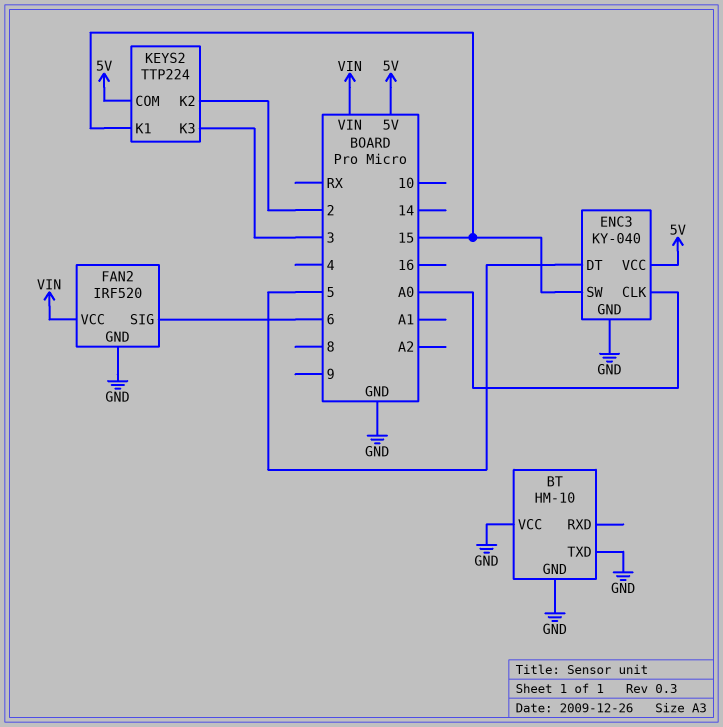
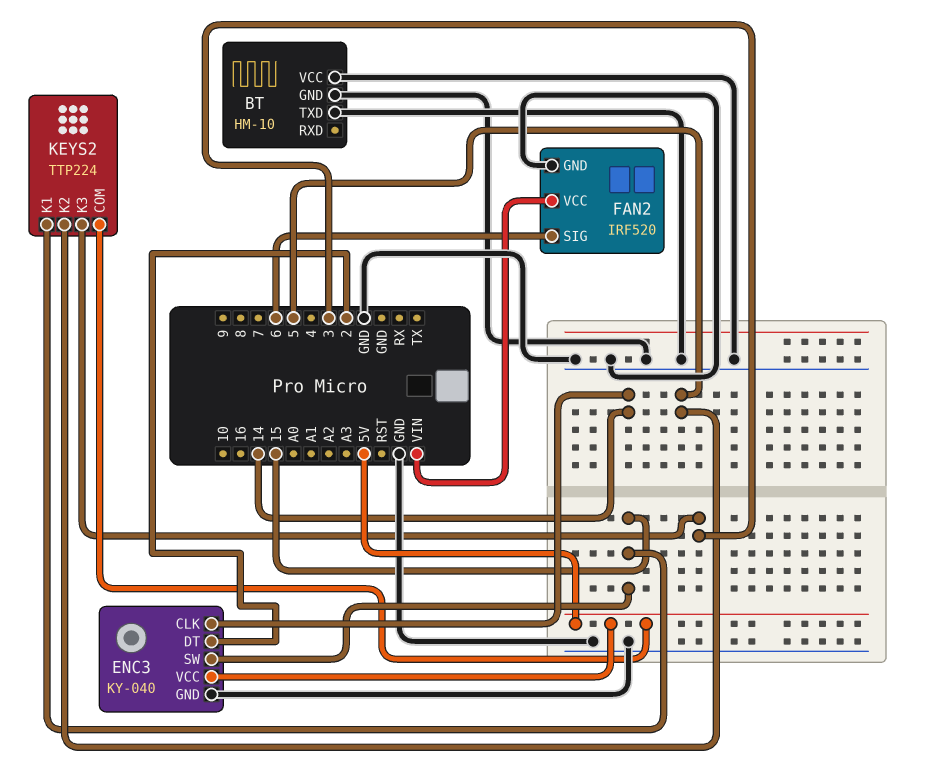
ENC3 pin CLK: A0 -> 14
ENC3 pin DT: 5 -> 2
KEYS2 pin K2: 2 -> 5

